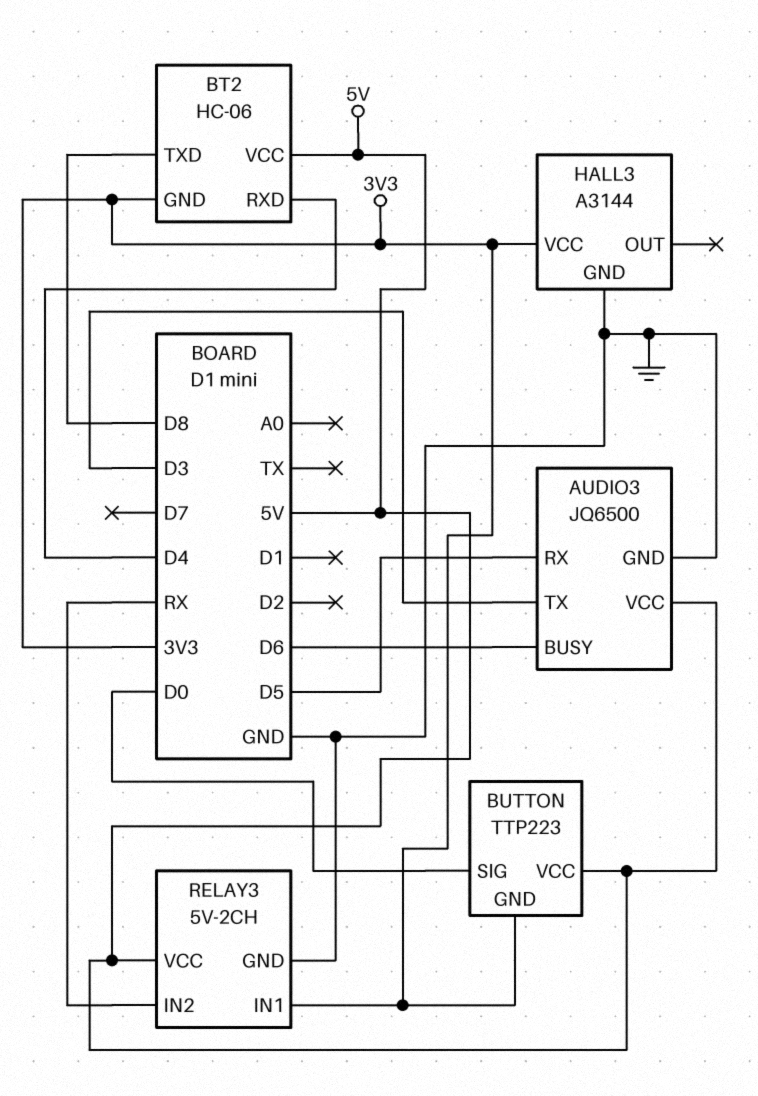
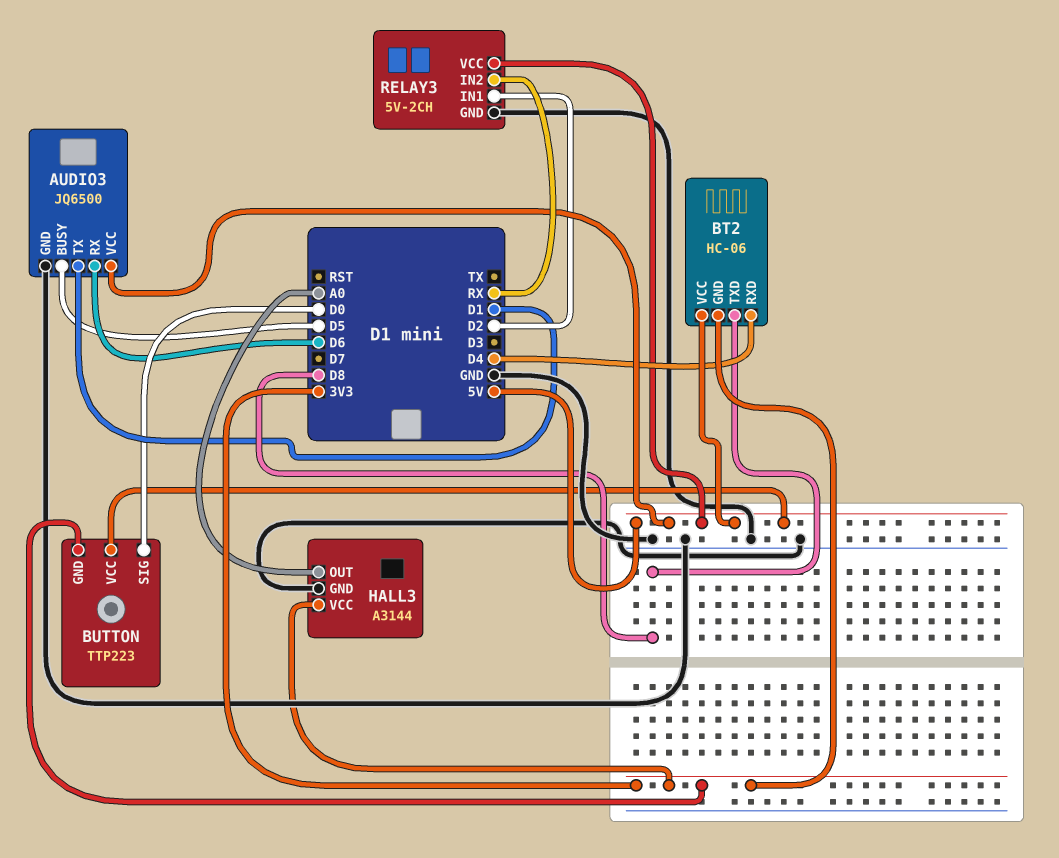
AUDIO3 pin BUSY: D6 -> D5
AUDIO3 pin RX: D5 -> D6
AUDIO3 pin TX: D3 -> D1
HALL3 pin OUT: none -> A0
RELAY3 pin IN1: 3V3 -> D2

